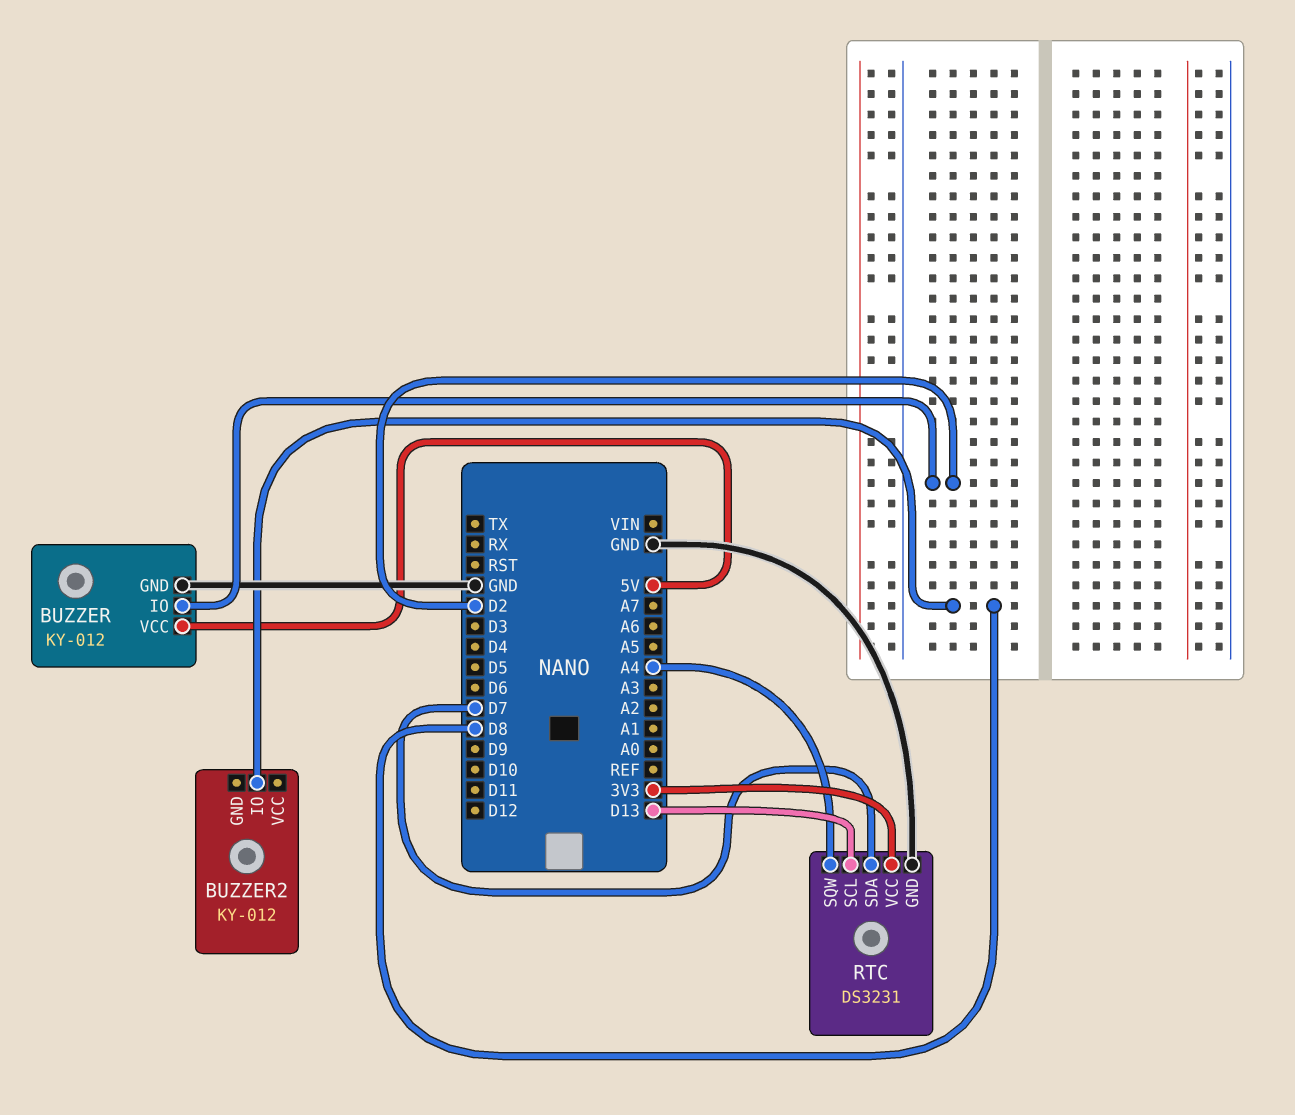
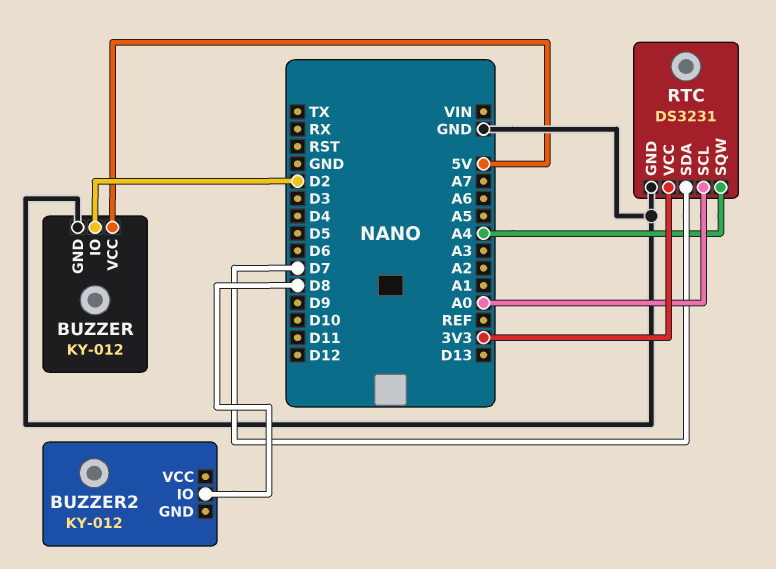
RTC pin SCL: D13 -> A0

